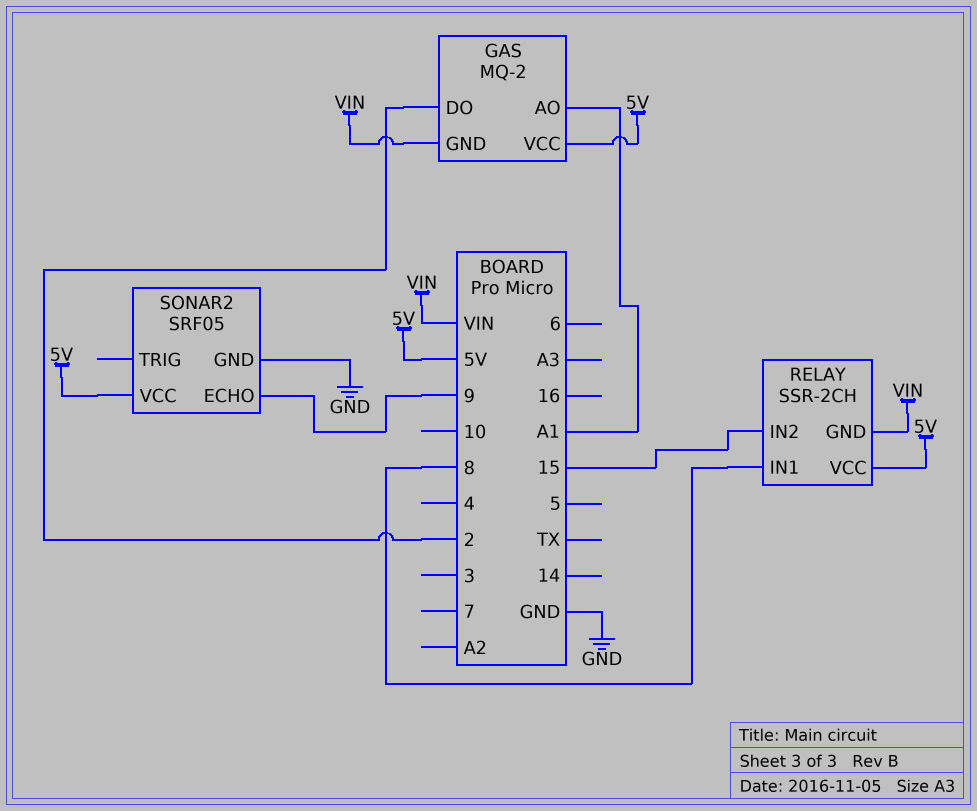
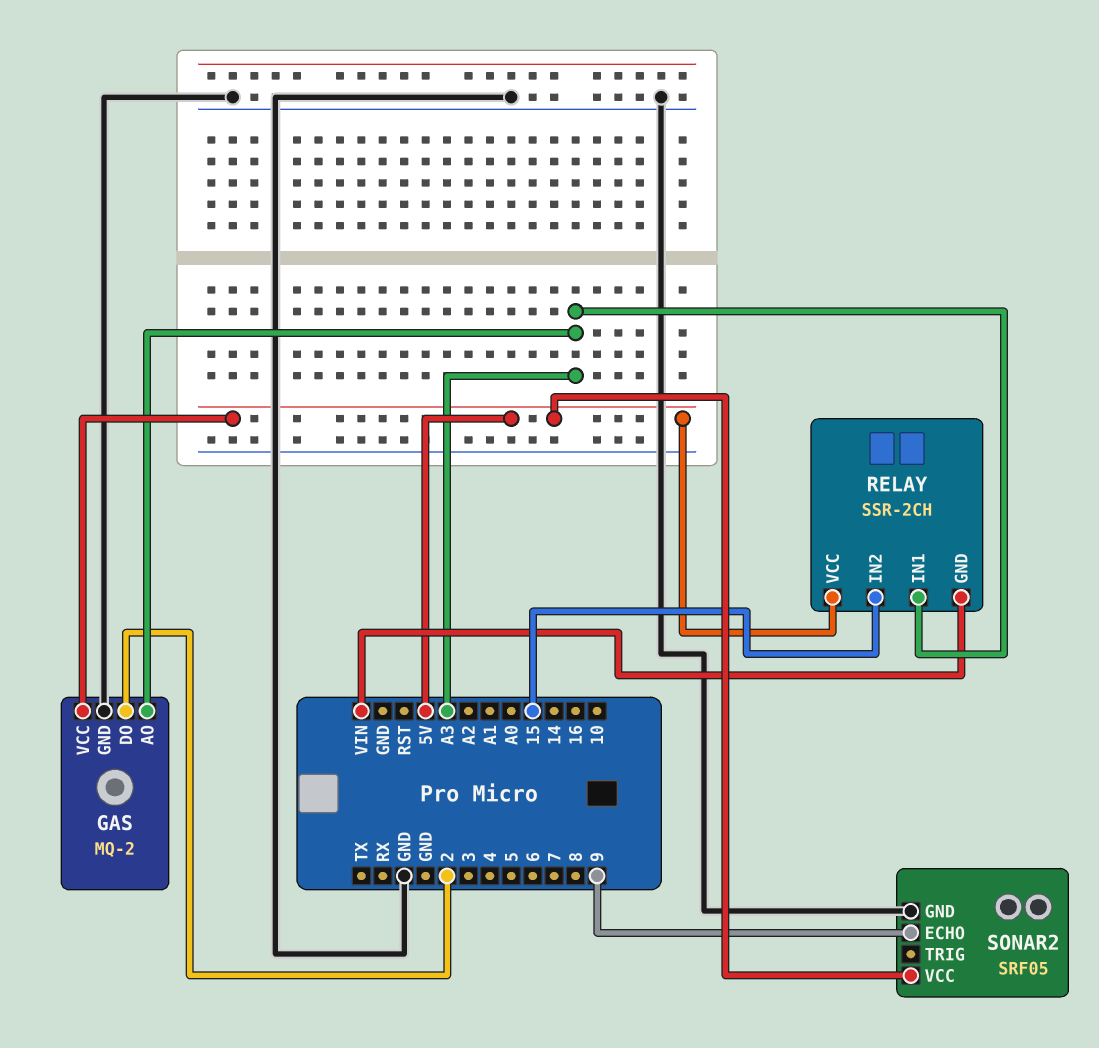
GAS pin AO: A1 -> A3
GAS pin GND: VIN -> GND
RELAY pin IN1: 8 -> A3

